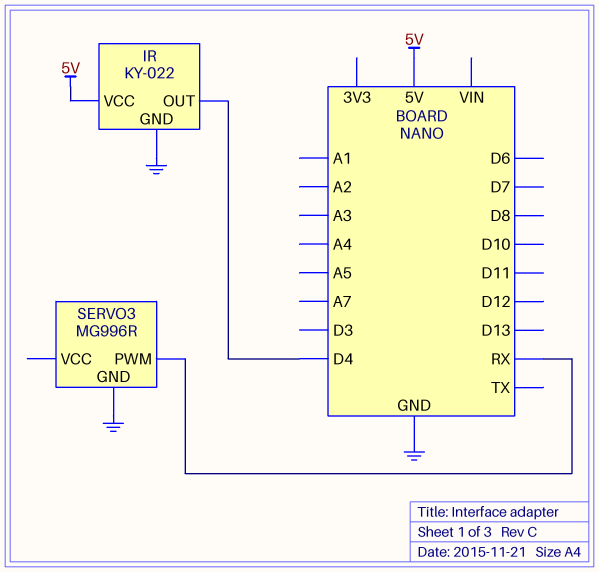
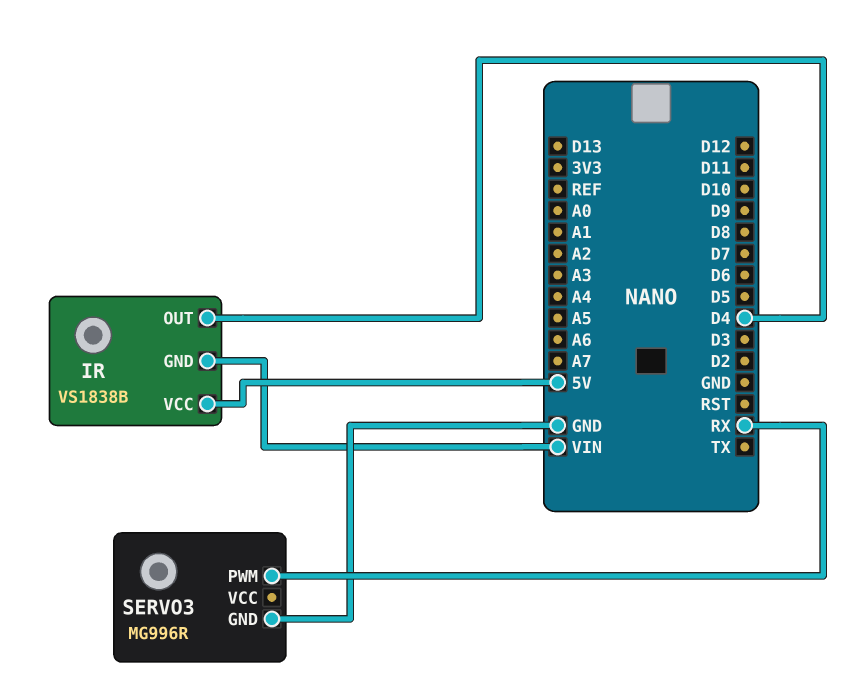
IR: KY-022 -> VS1838B
IR pin GND: GND -> VIN

